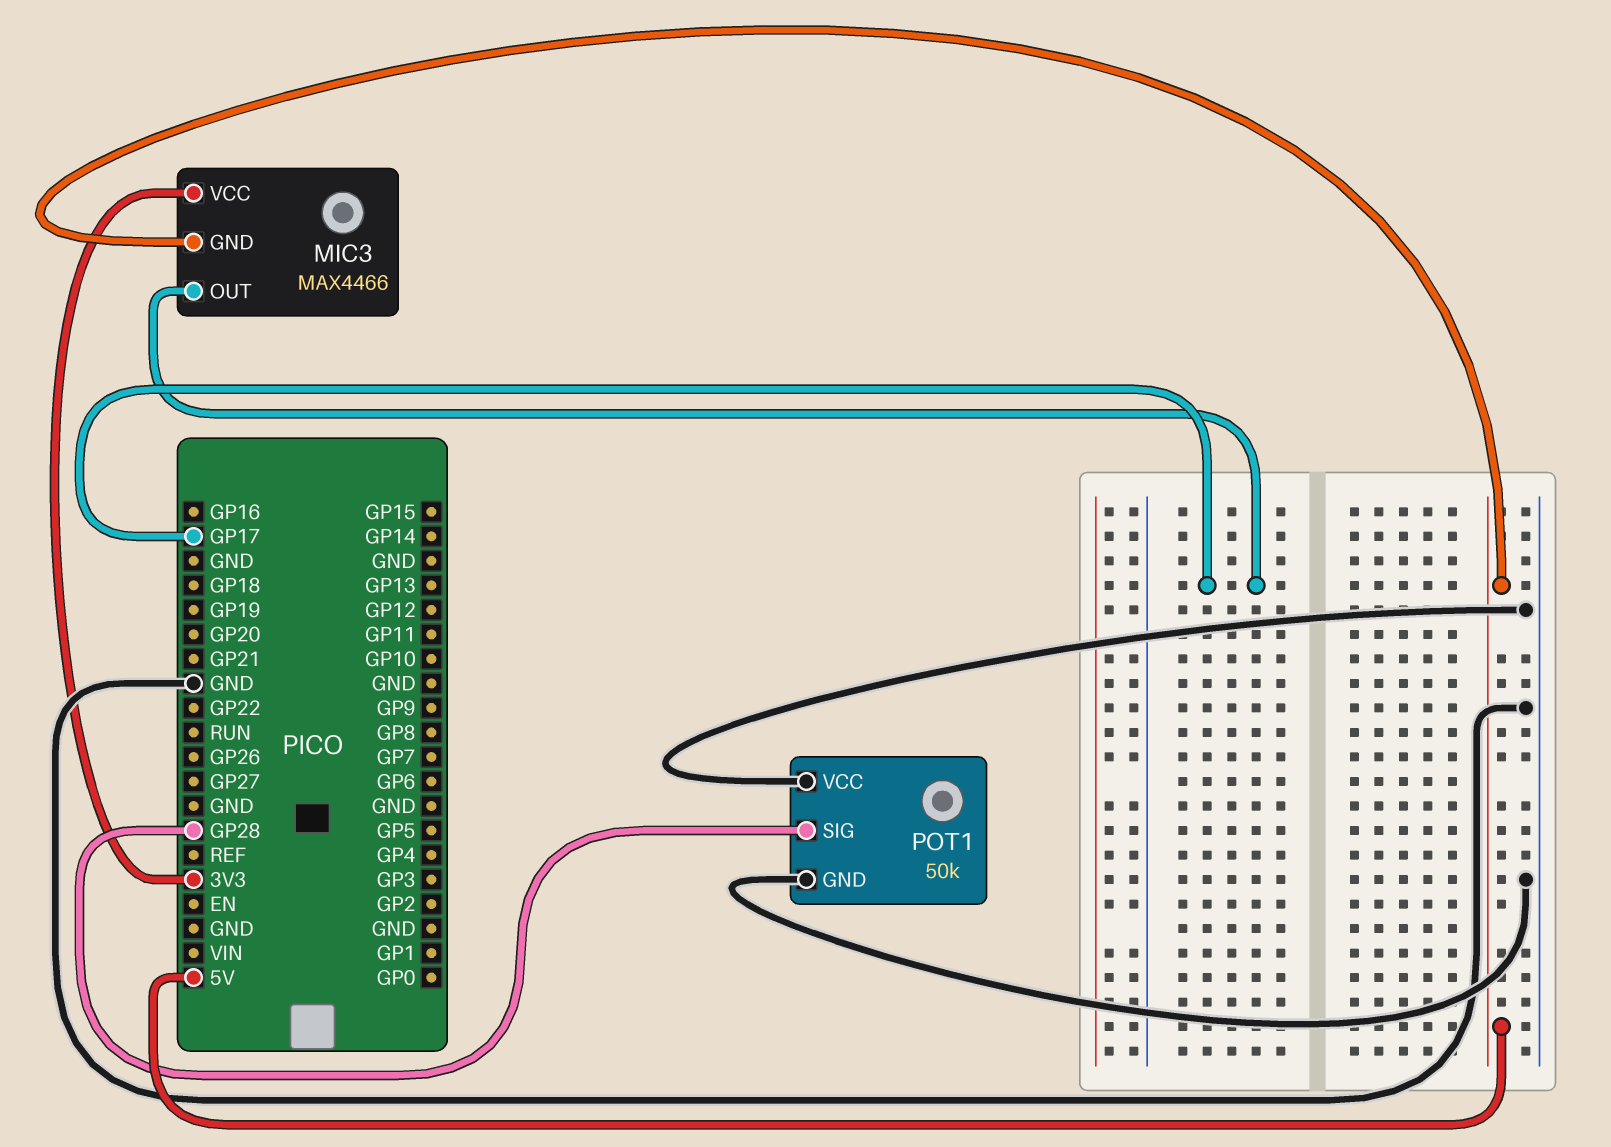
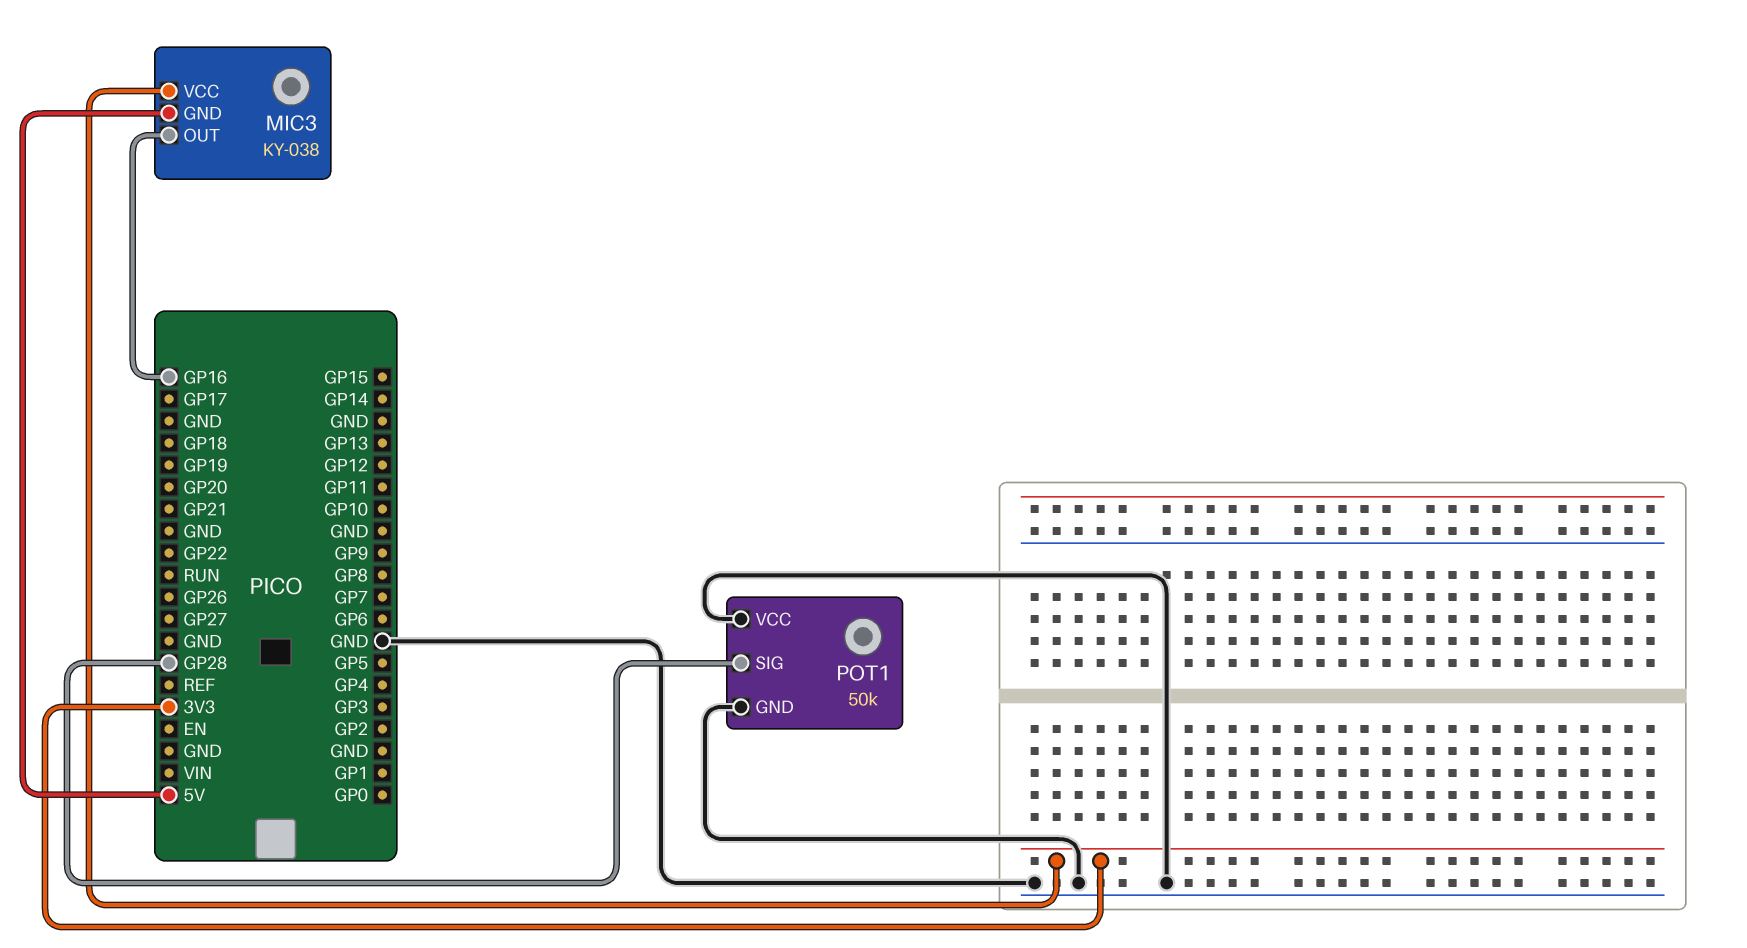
MIC3: MAX4466 -> KY-038
MIC3 pin OUT: GP17 -> GP16

